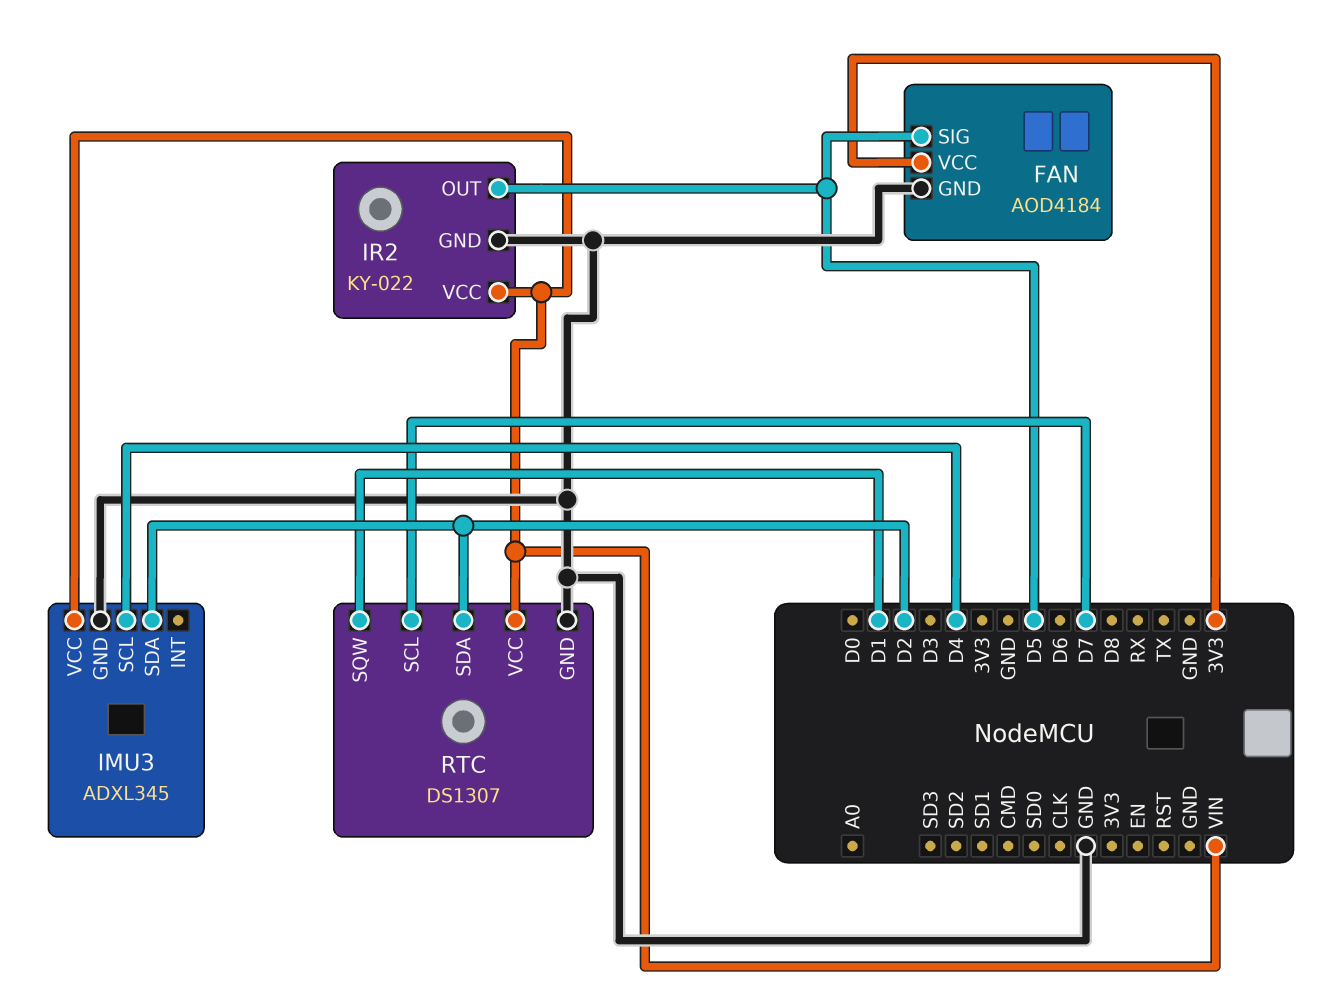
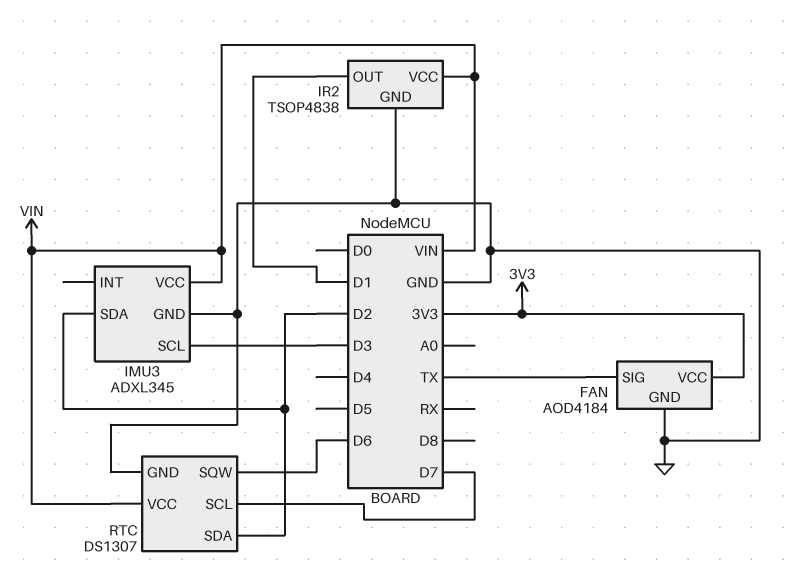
FAN pin SIG: D5 -> TX
IMU3 pin SCL: D4 -> D3
IR2: KY-022 -> TSOP4838
IR2 pin OUT: D5 -> D1
RTC pin SQW: D1 -> D6

